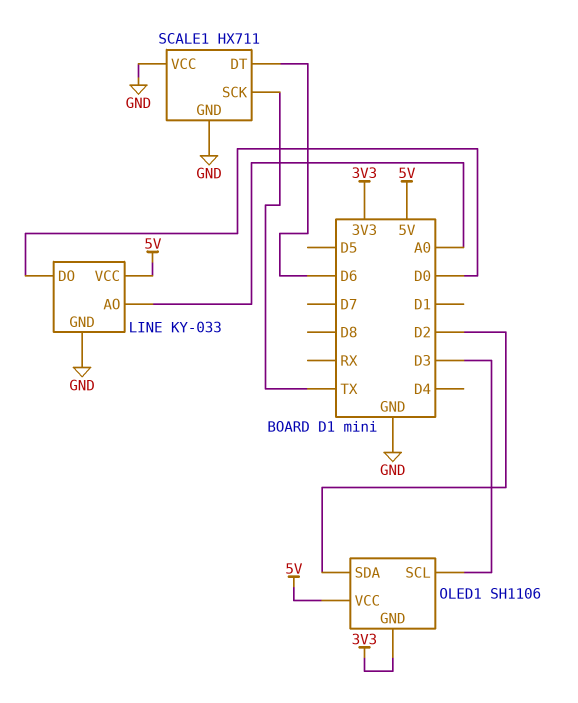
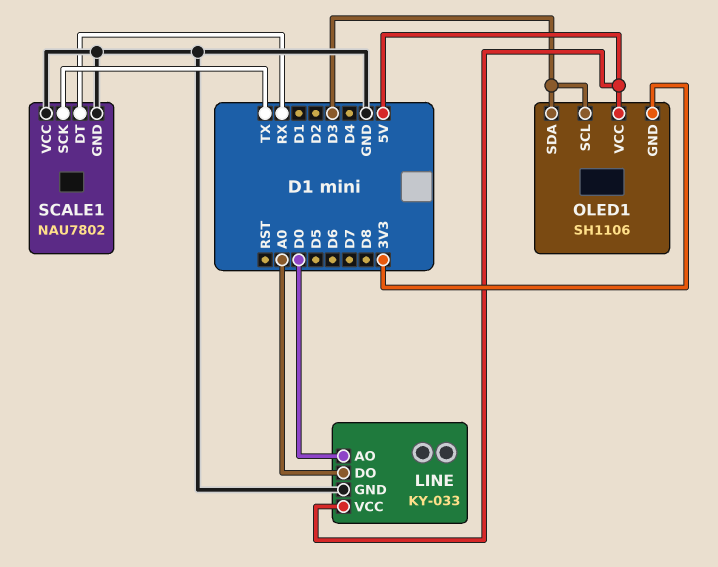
LINE pin AO: A0 -> D0
LINE pin DO: D0 -> A0
OLED1 pin SDA: D2 -> D3
SCALE1: HX711 -> NAU7802
SCALE1 pin DT: D6 -> RX

